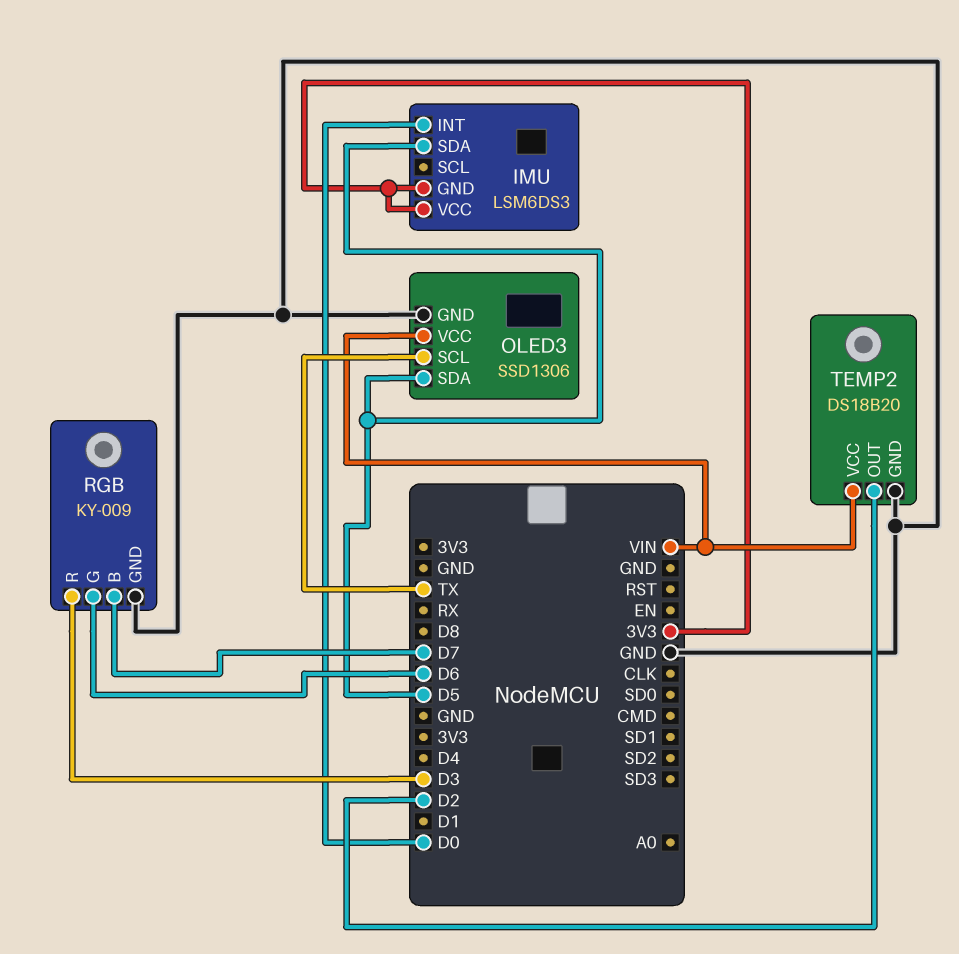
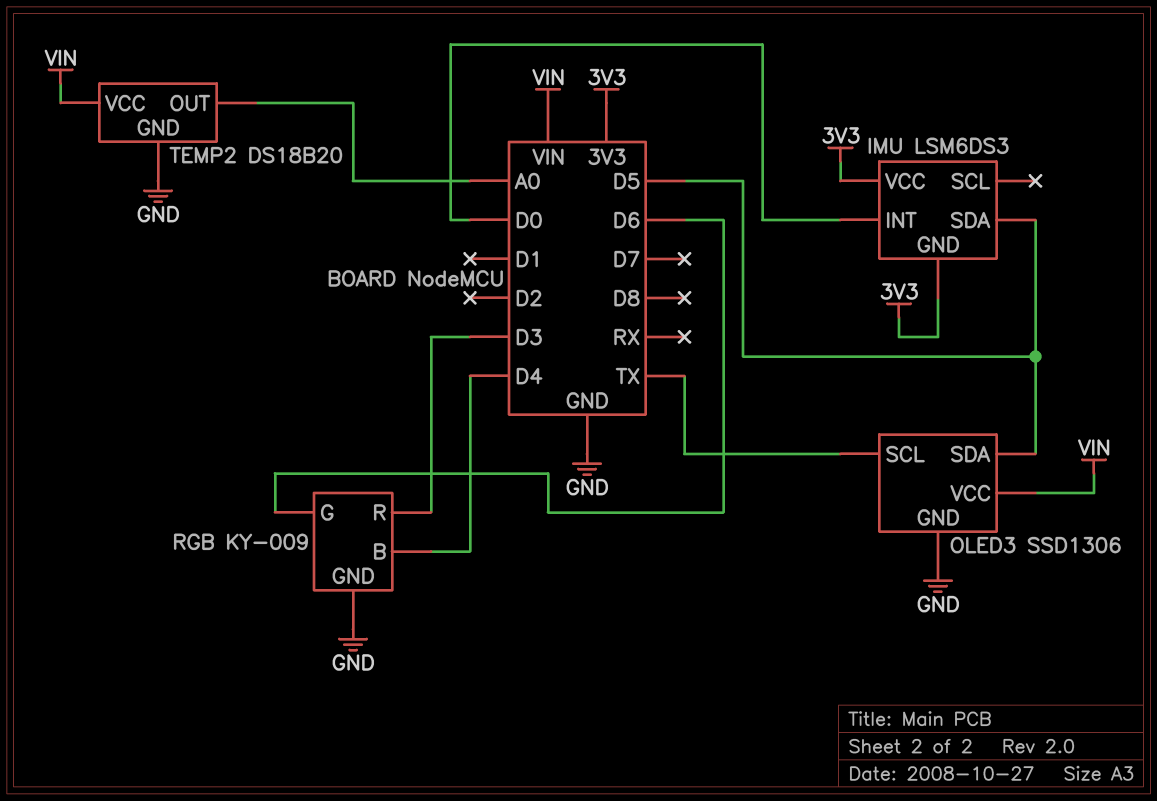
RGB pin B: D7 -> D4
TEMP2 pin OUT: D2 -> A0

